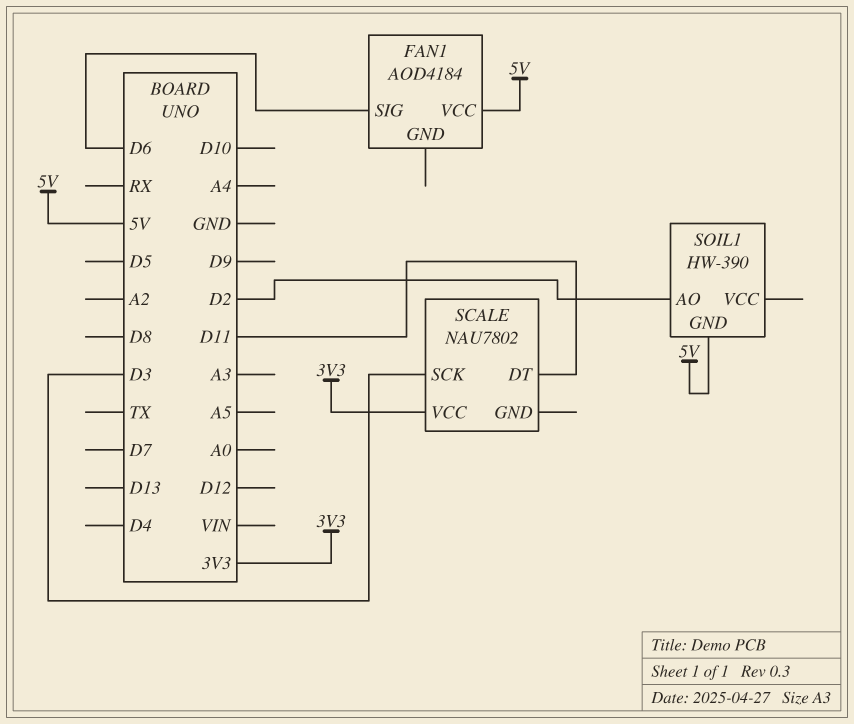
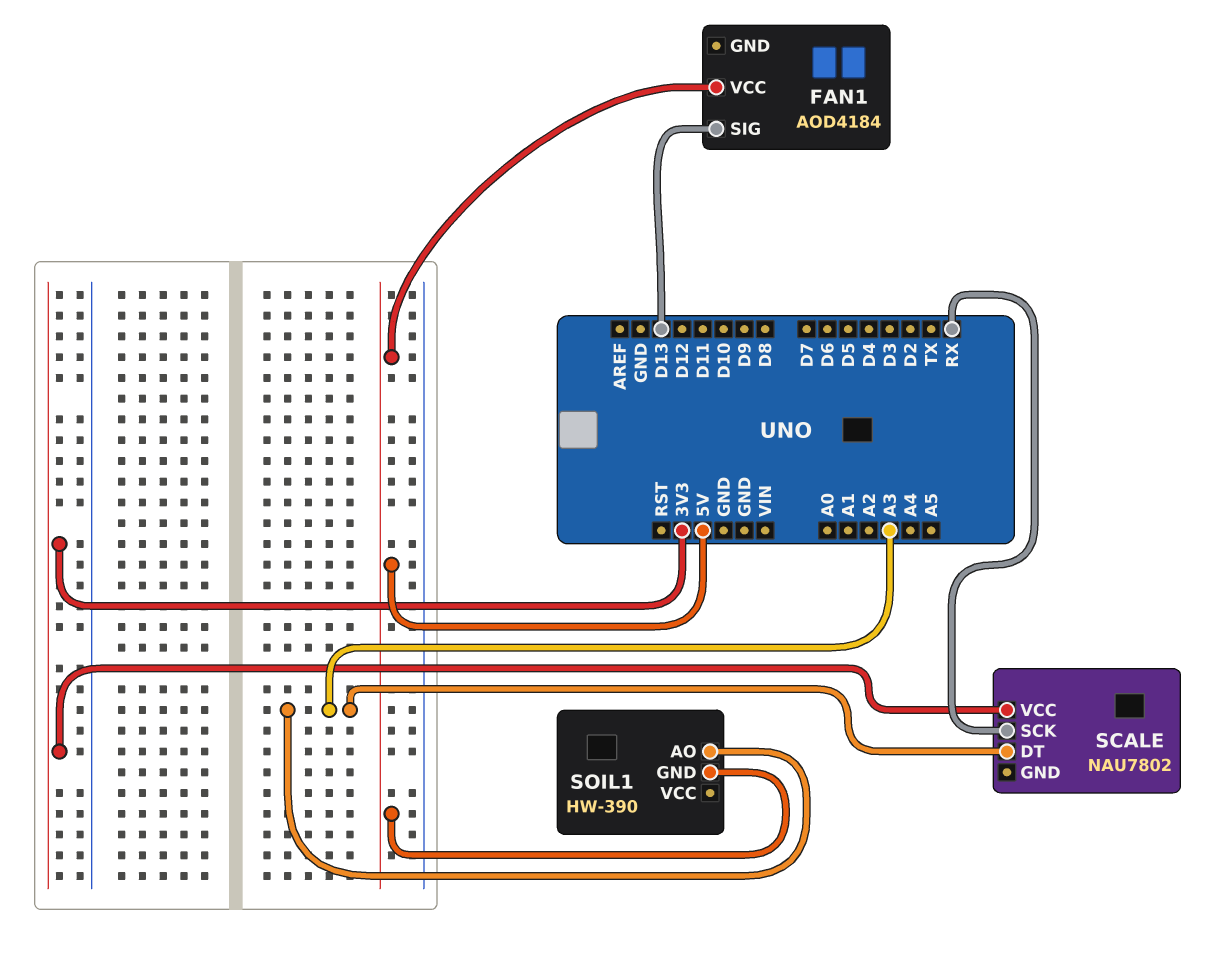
FAN1 pin SIG: D6 -> D13
SCALE pin DT: D11 -> A3
SCALE pin SCK: D3 -> RX
SOIL1 pin AO: D2 -> A3

